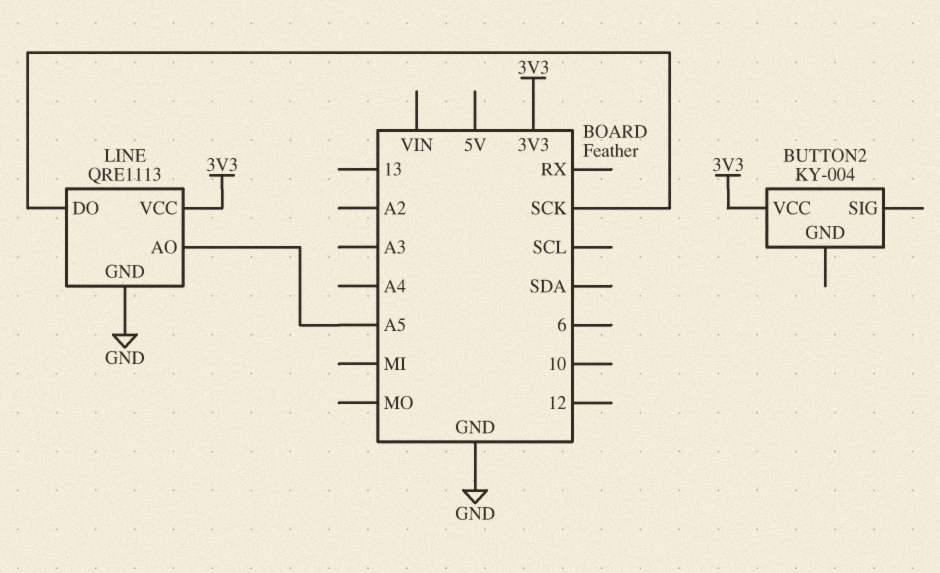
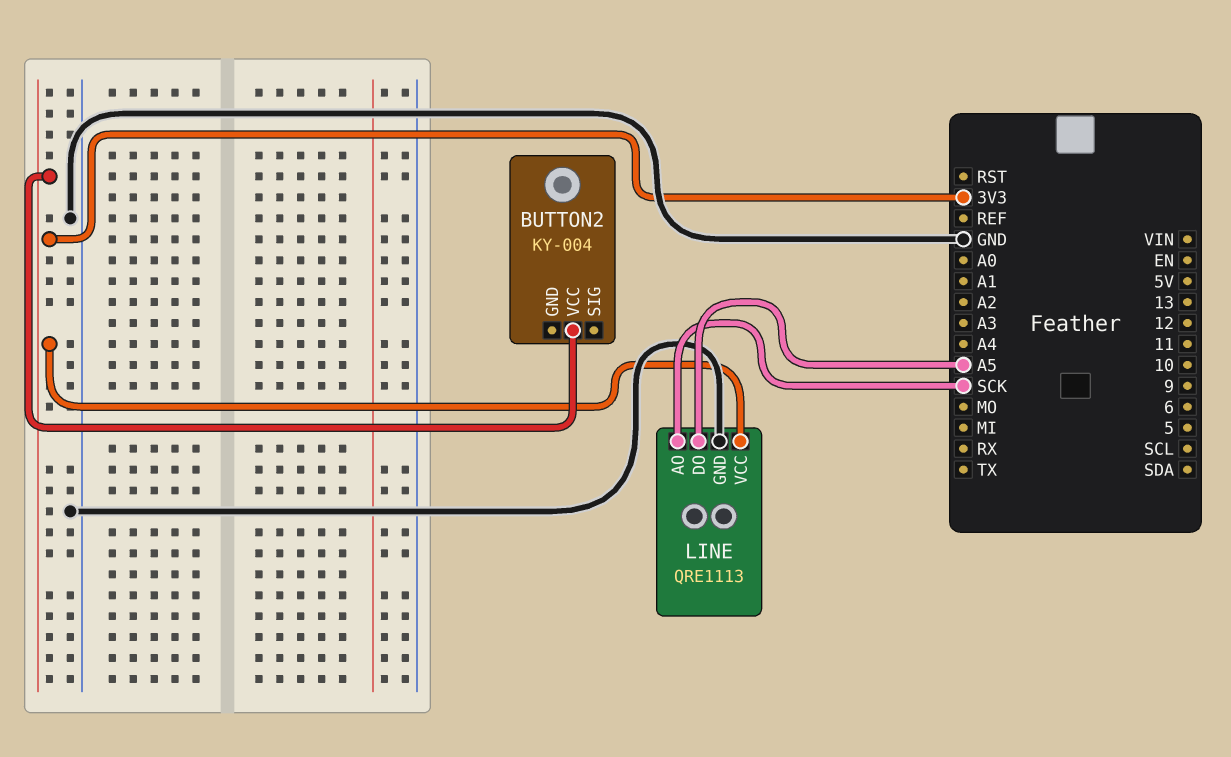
LINE pin AO: A5 -> SCK
LINE pin DO: SCK -> A5

